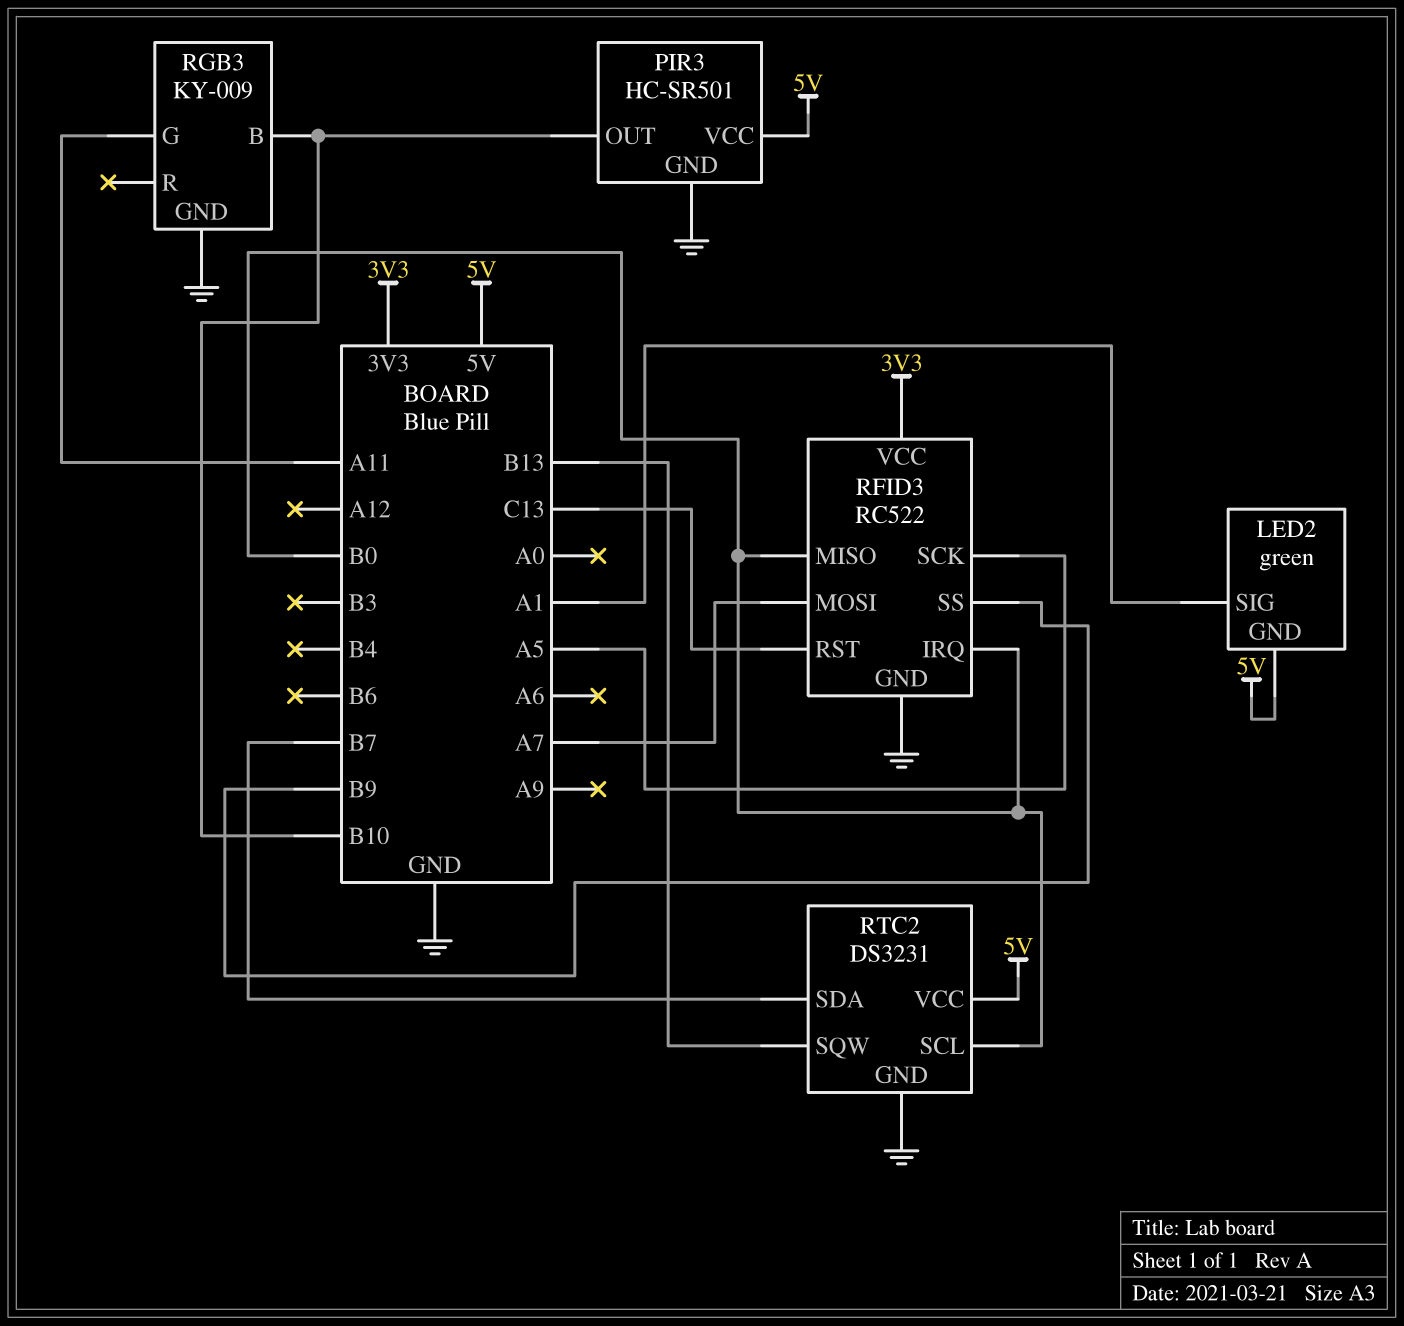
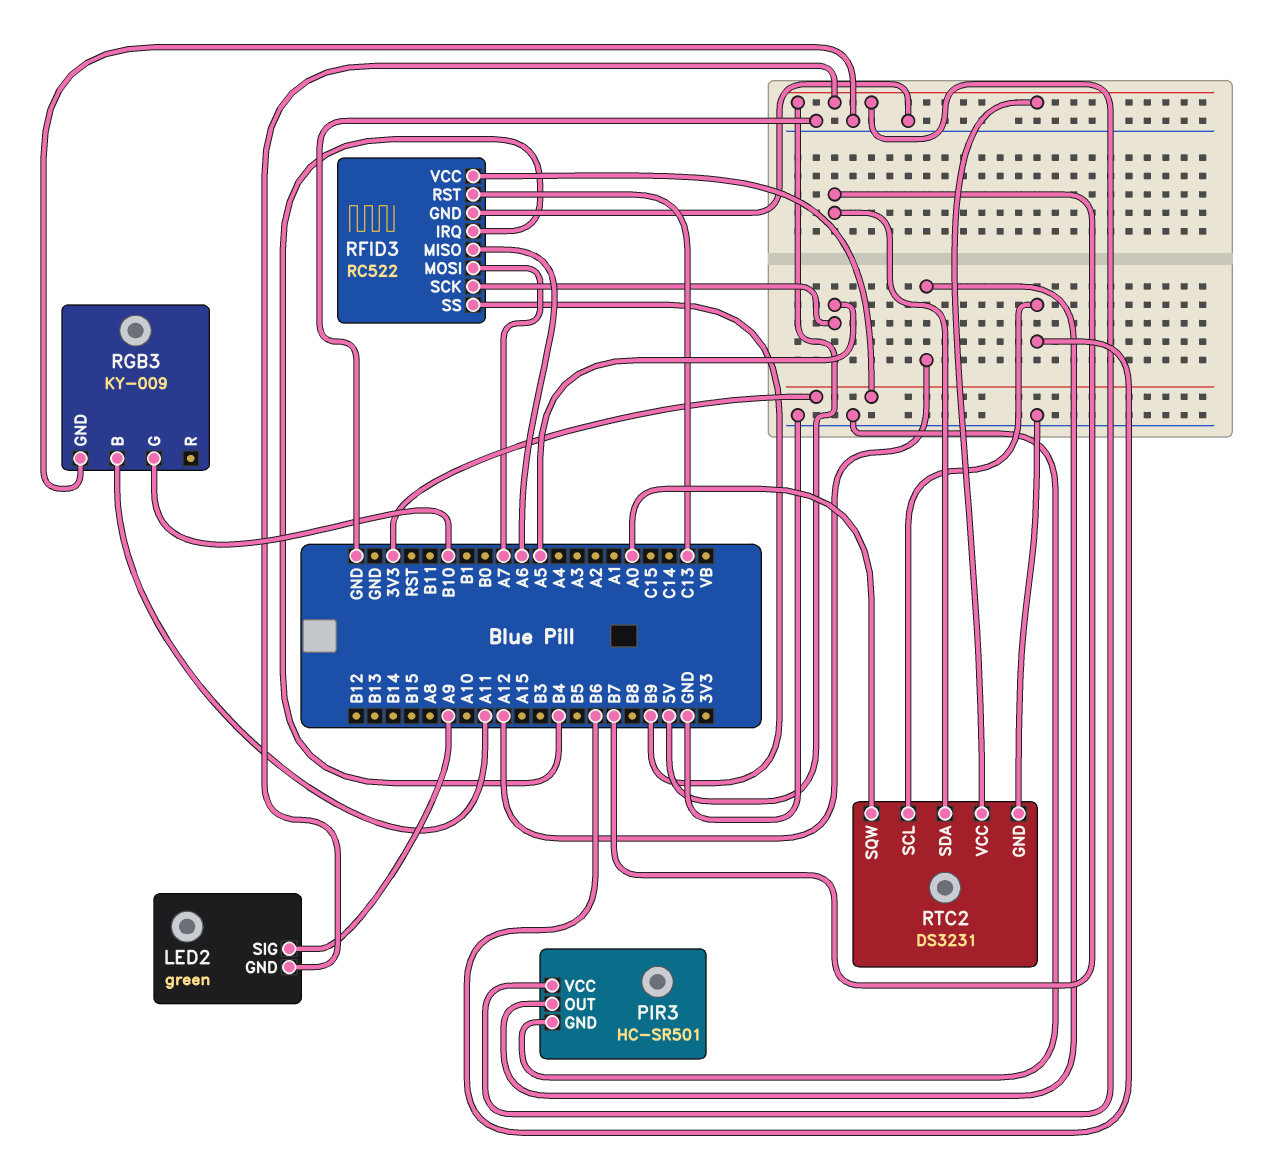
LED2 pin SIG: A1 -> A9
PIR3 pin OUT: B10 -> A12
RFID3 pin IRQ: B0 -> B4
RFID3 pin MISO: B0 -> A6
RGB3 pin B: B10 -> A11
RGB3 pin G: A11 -> B10
RTC2 pin SCL: B0 -> B6
RTC2 pin SQW: B13 -> A0

